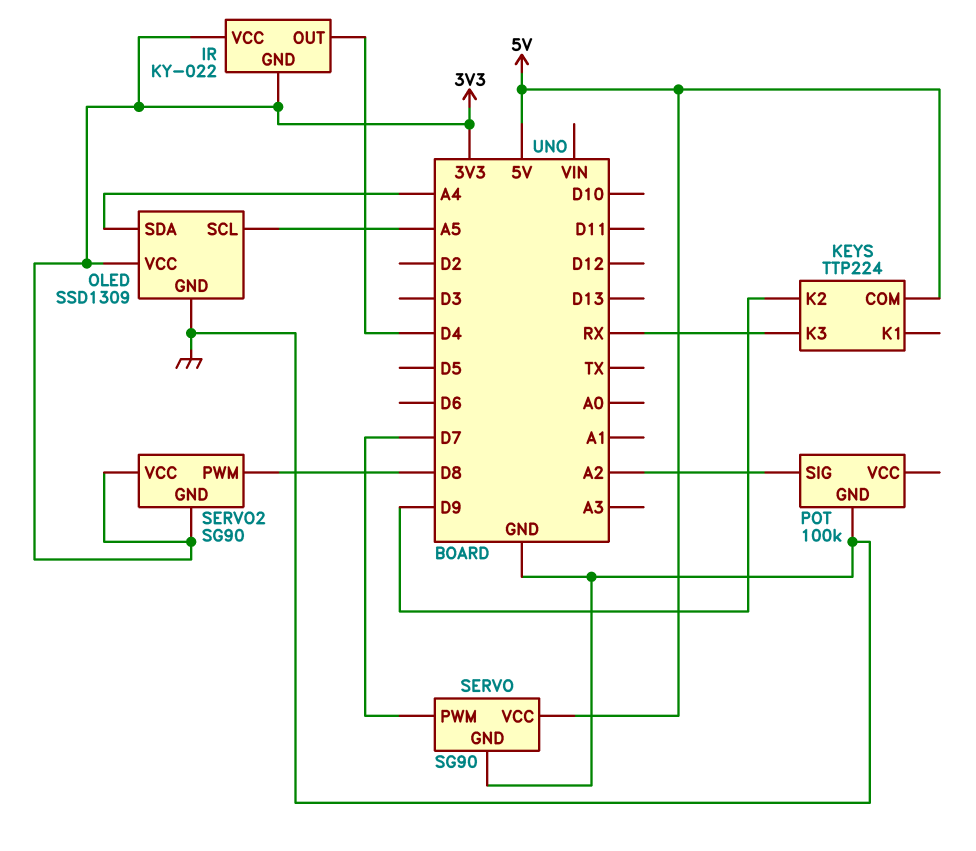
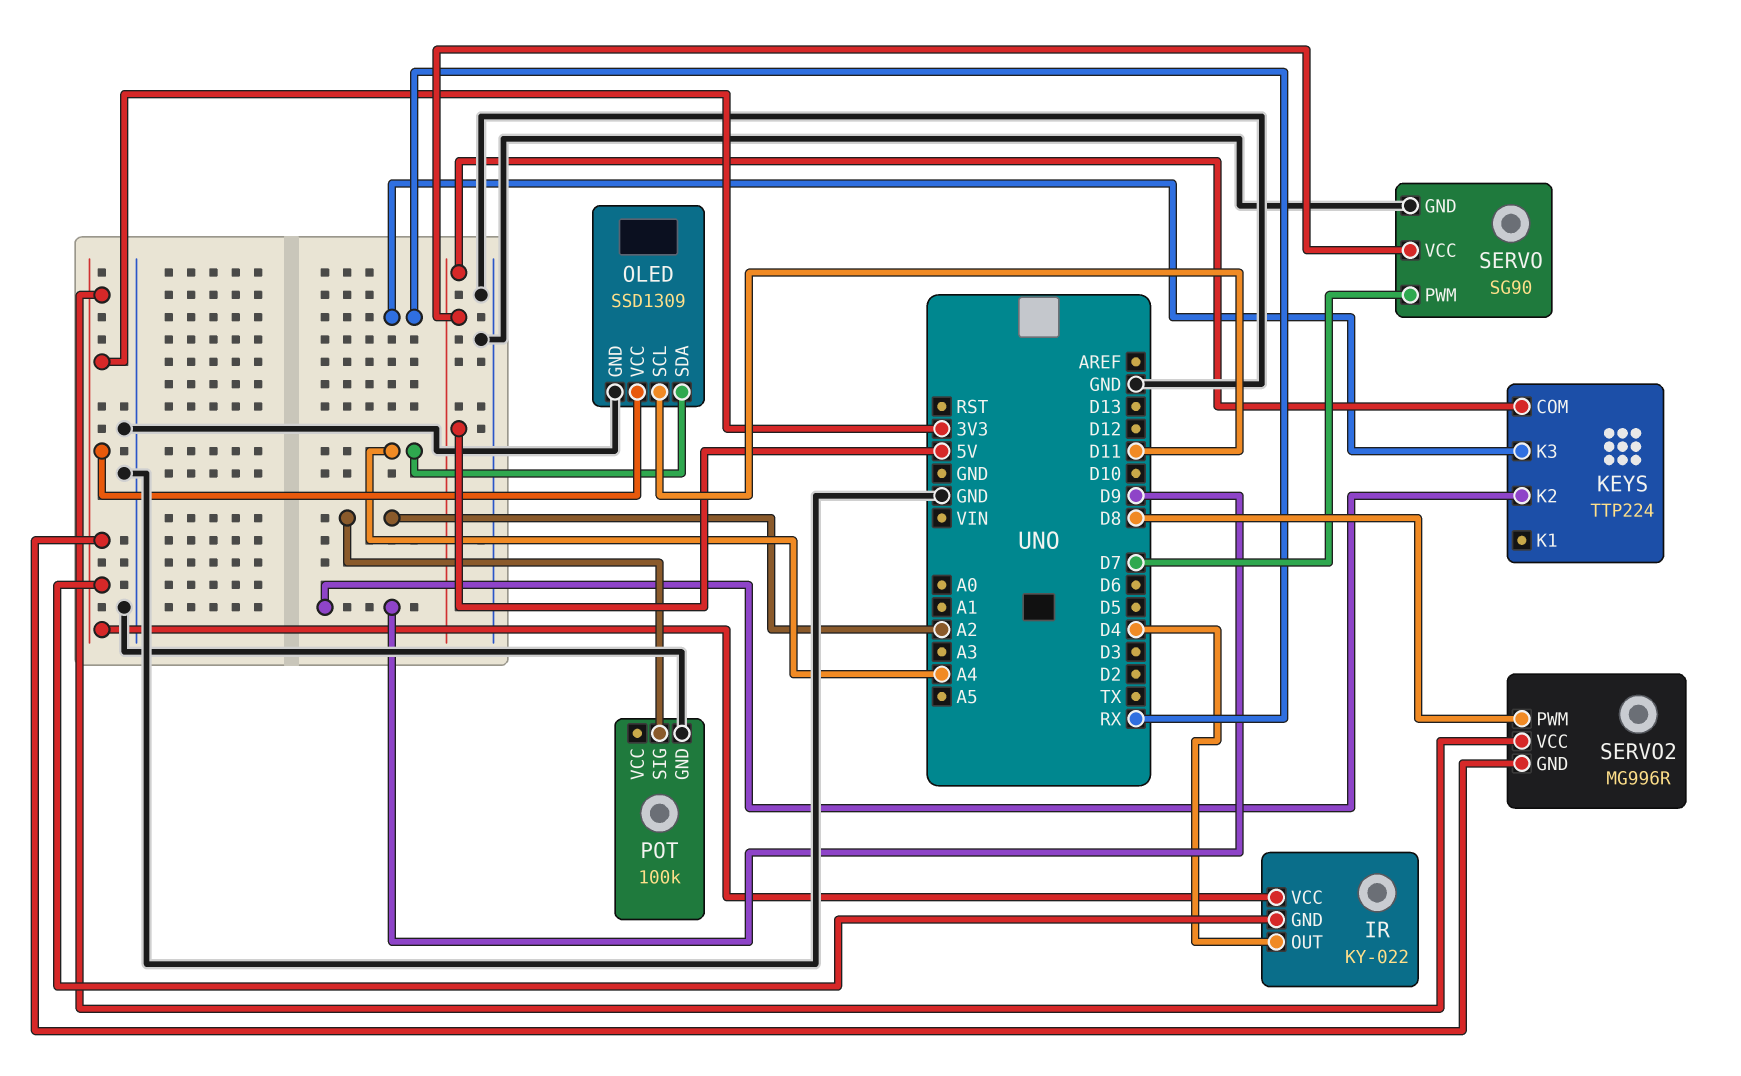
OLED pin SCL: A5 -> D11
SERVO2: SG90 -> MG996R

